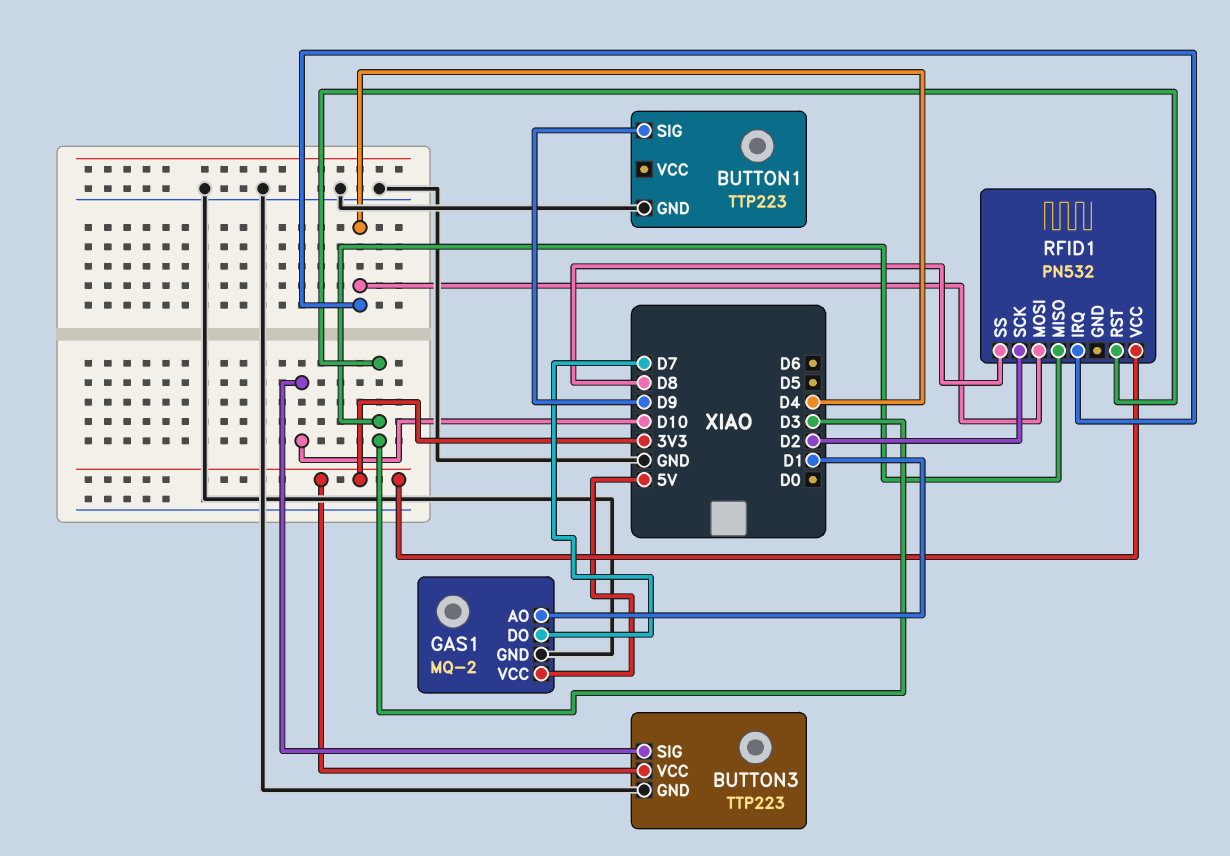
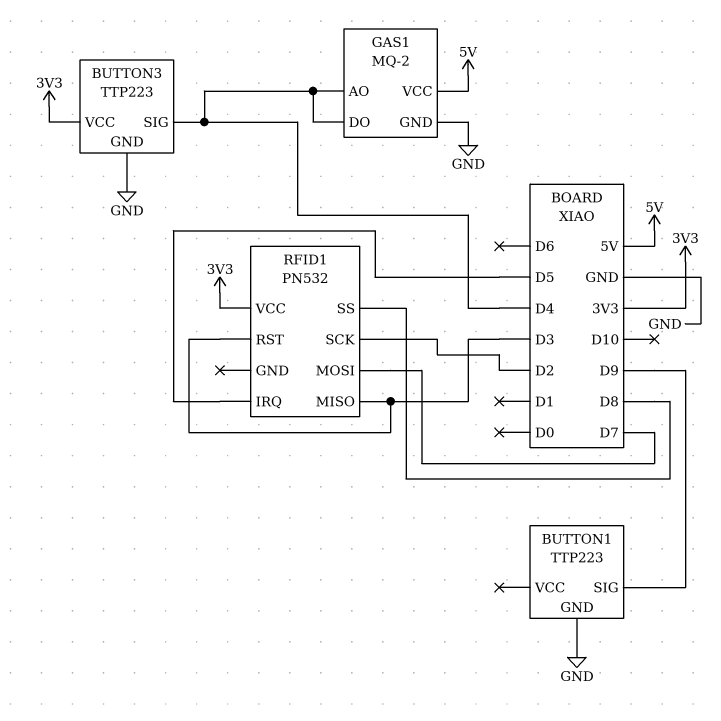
BUTTON3 pin SIG: D10 -> D4
GAS1 pin AO: D1 -> D4
GAS1 pin DO: D7 -> D4
RFID1 pin IRQ: D4 -> D5
RFID1 pin MOSI: D4 -> D7

